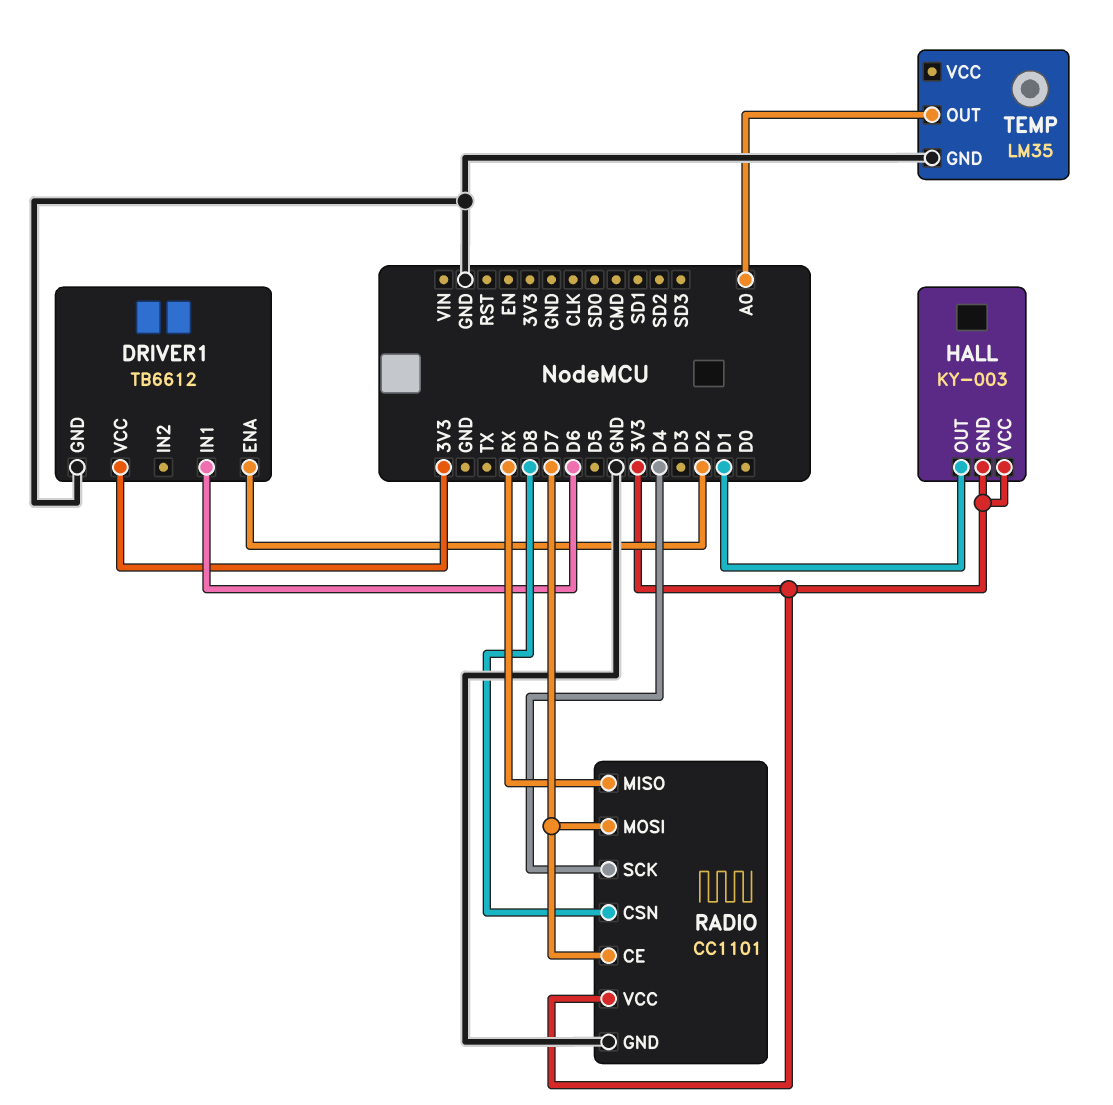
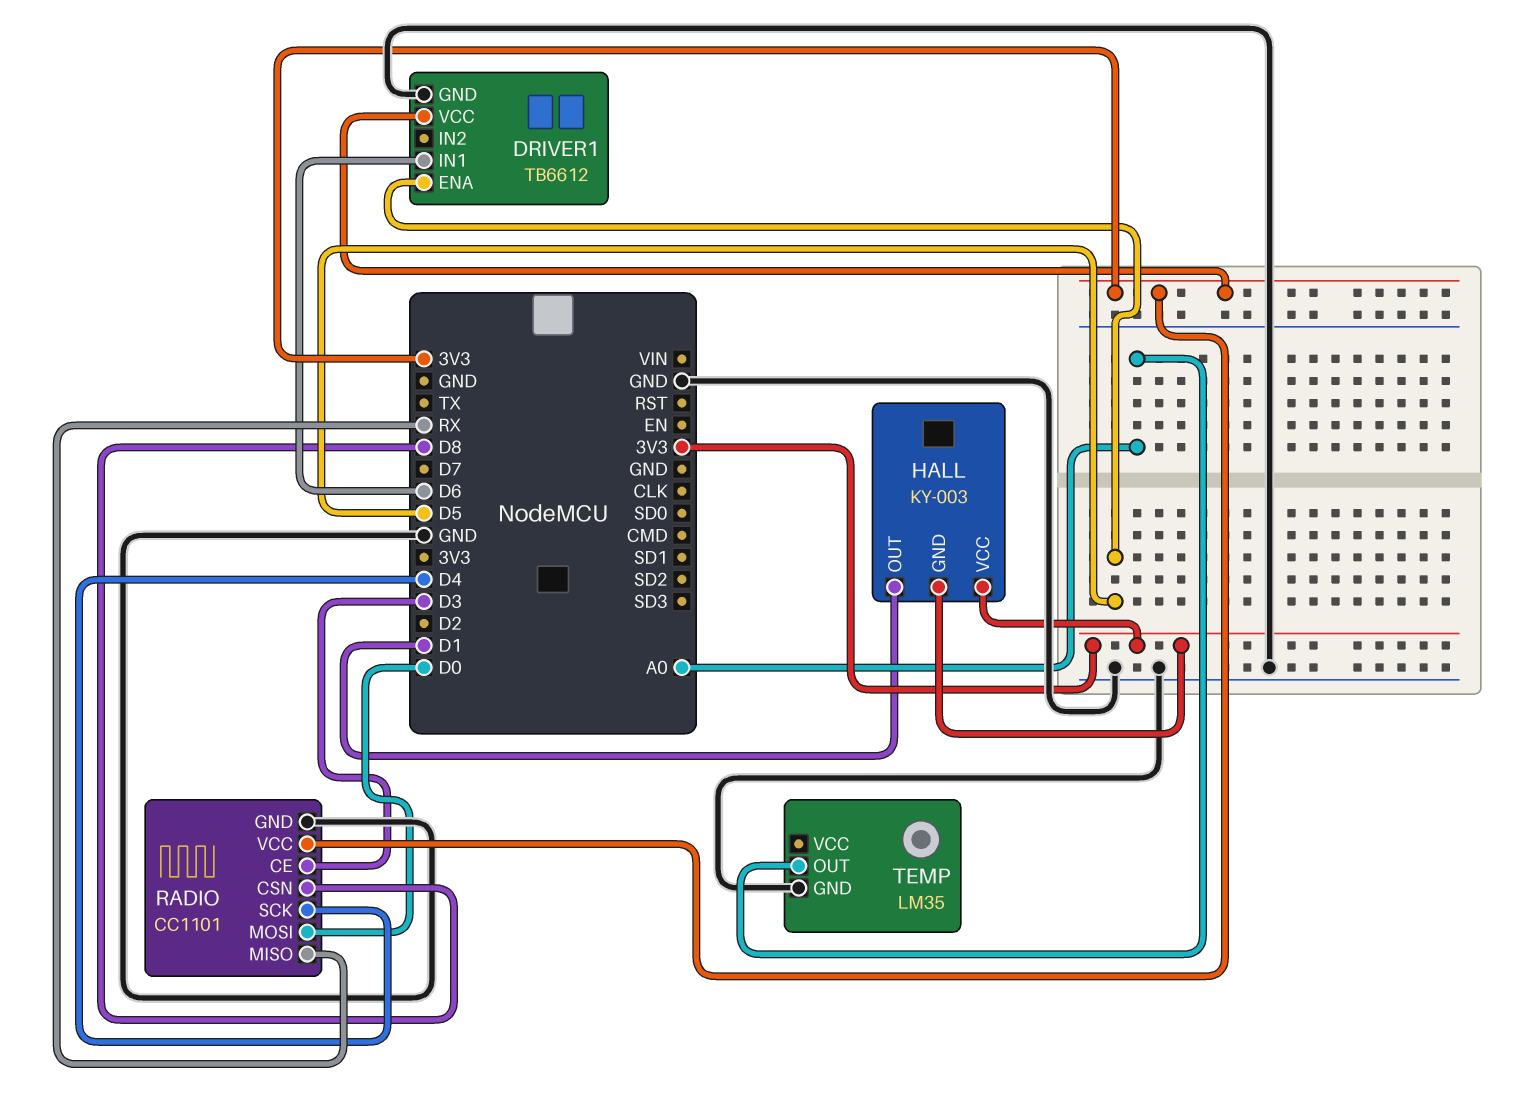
DRIVER1 pin ENA: D2 -> D5
RADIO pin CE: D7 -> D3
RADIO pin MOSI: D7 -> D0

